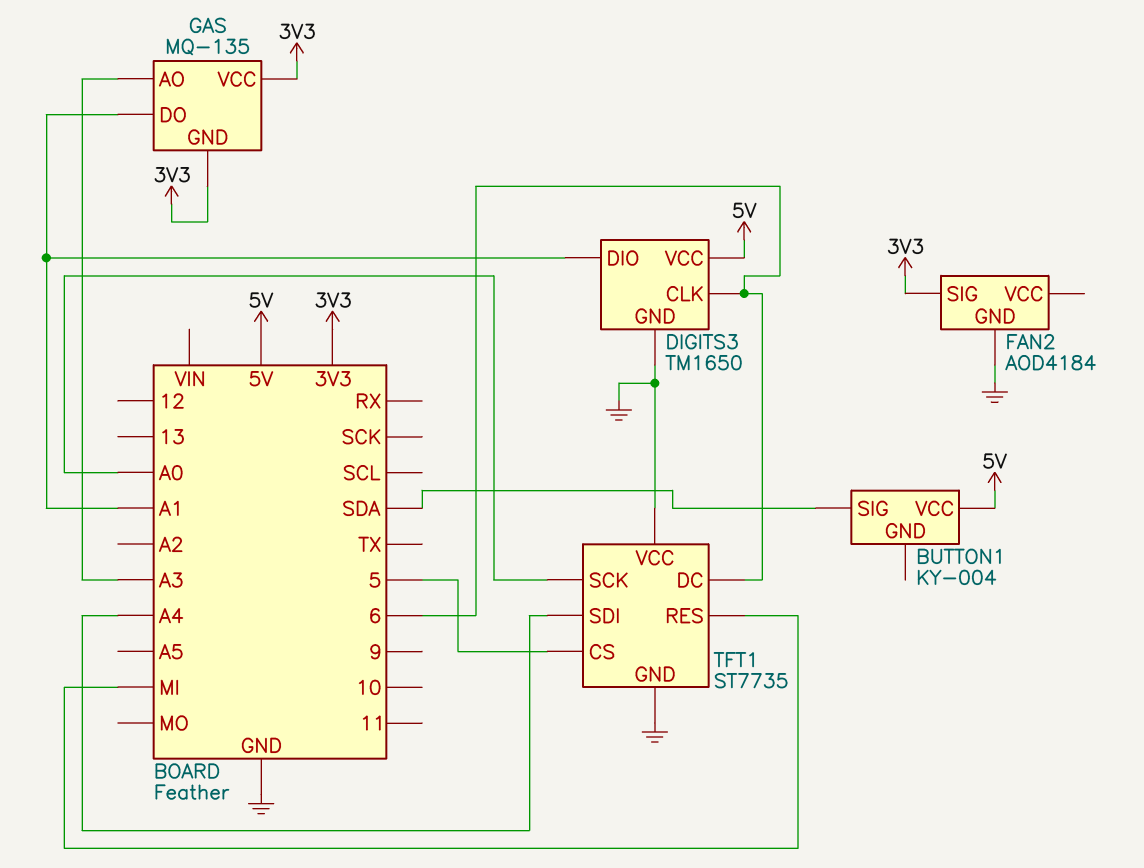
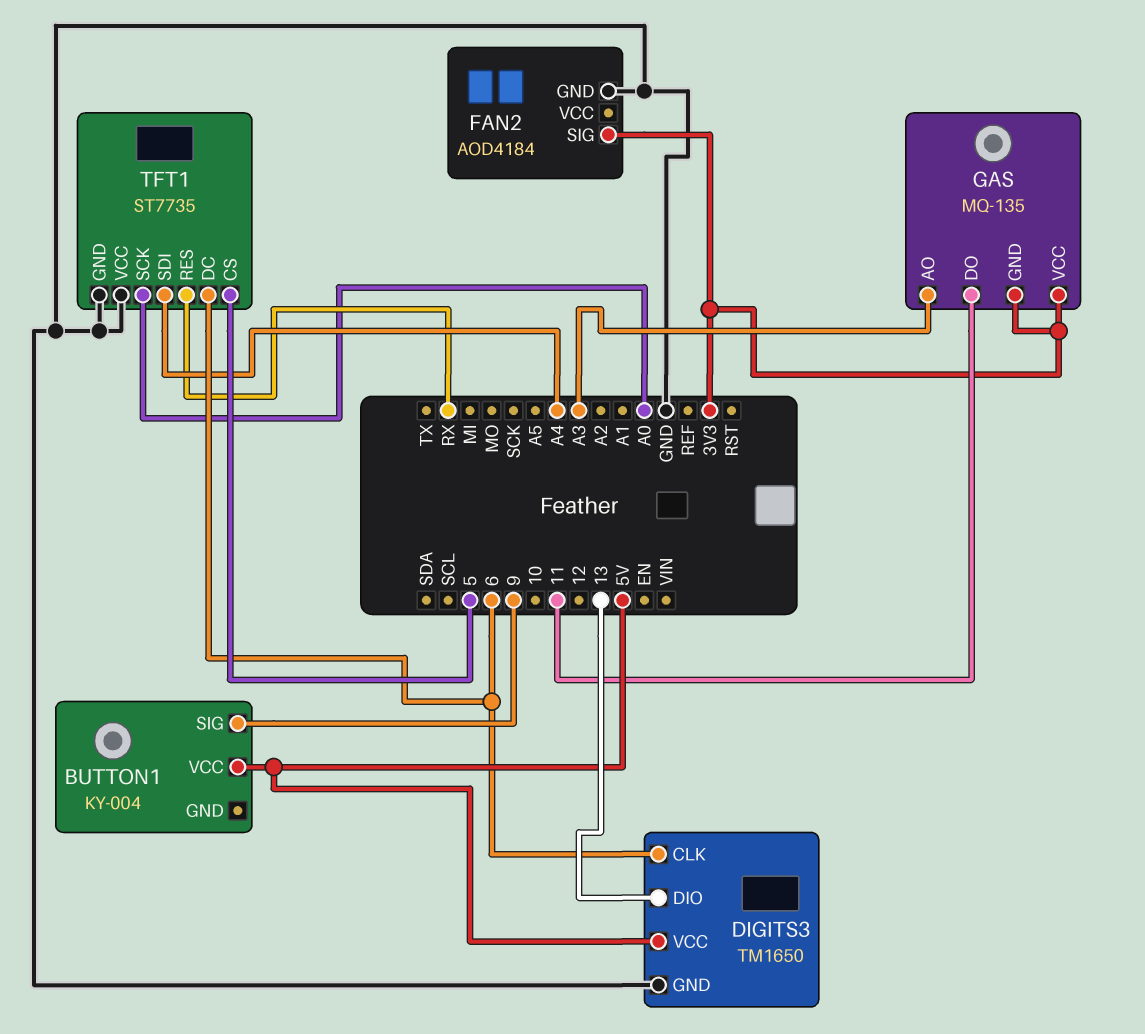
BUTTON1 pin SIG: SDA -> 9
DIGITS3 pin DIO: A1 -> 13
GAS pin DO: A1 -> 11
TFT1 pin RES: MI -> RX

